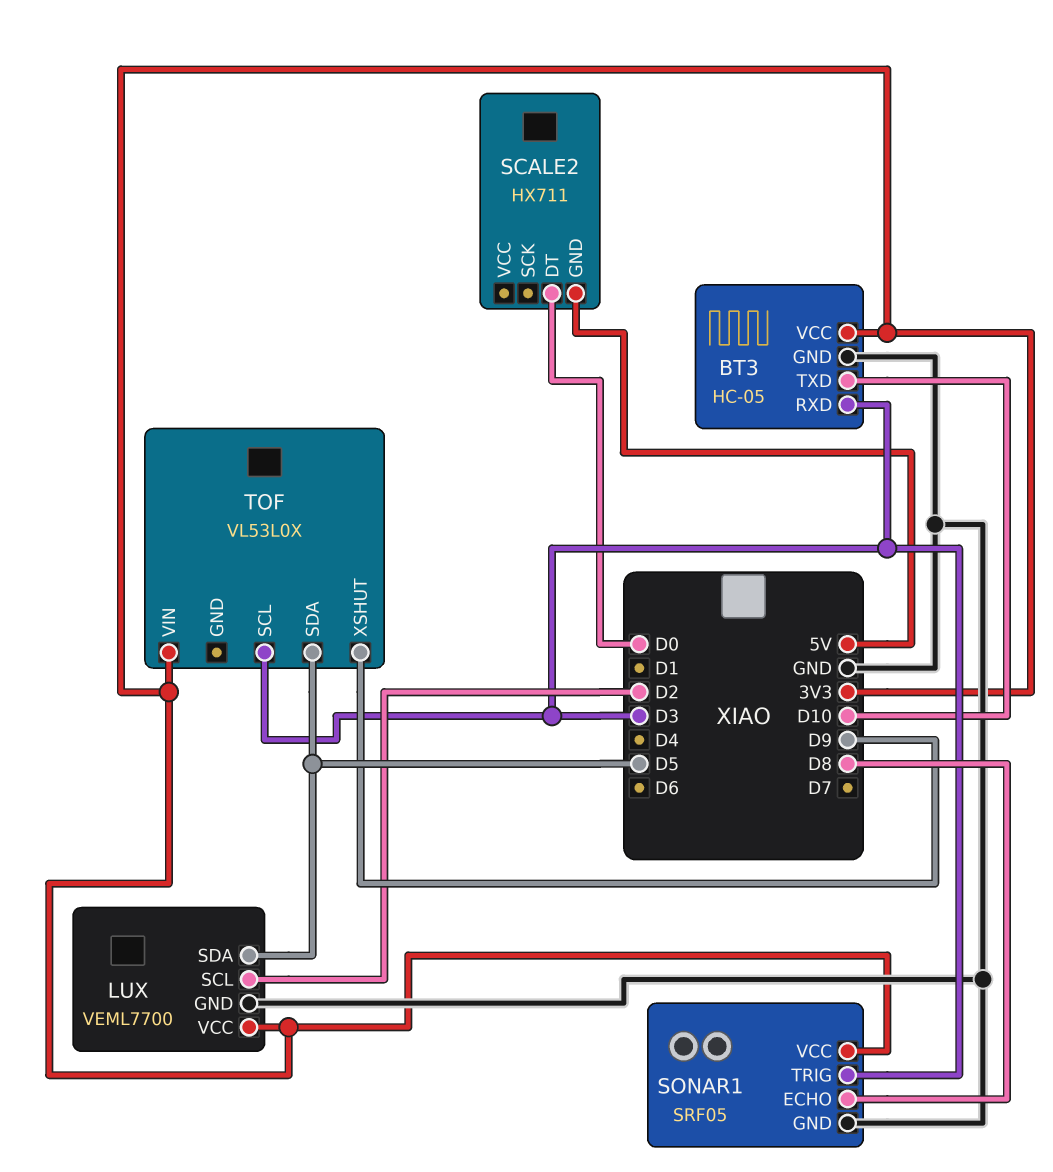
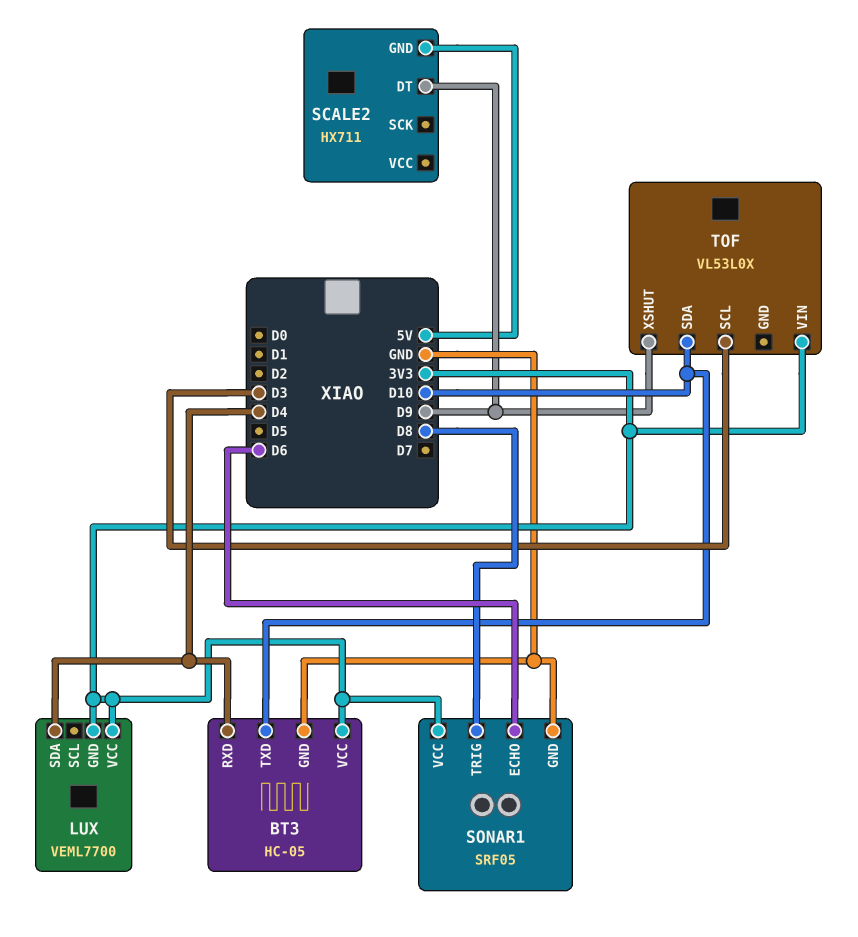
BT3 pin RXD: D3 -> D4
LUX pin GND: GND -> 3V3
LUX pin SCL: D2 -> none
LUX pin SDA: D5 -> D4
SCALE2 pin DT: D0 -> D9
SONAR1 pin ECHO: D8 -> D6
SONAR1 pin TRIG: D3 -> D8
TOF pin SDA: D5 -> D10

